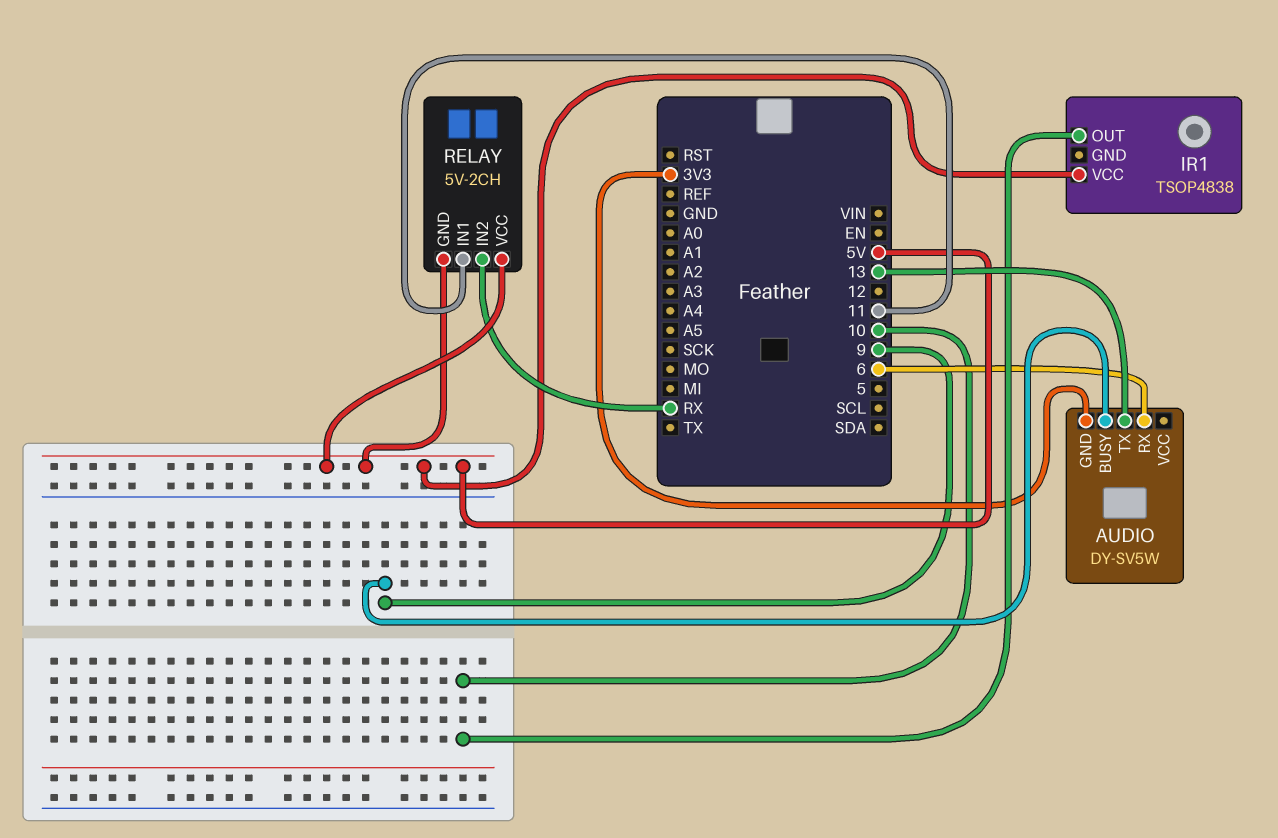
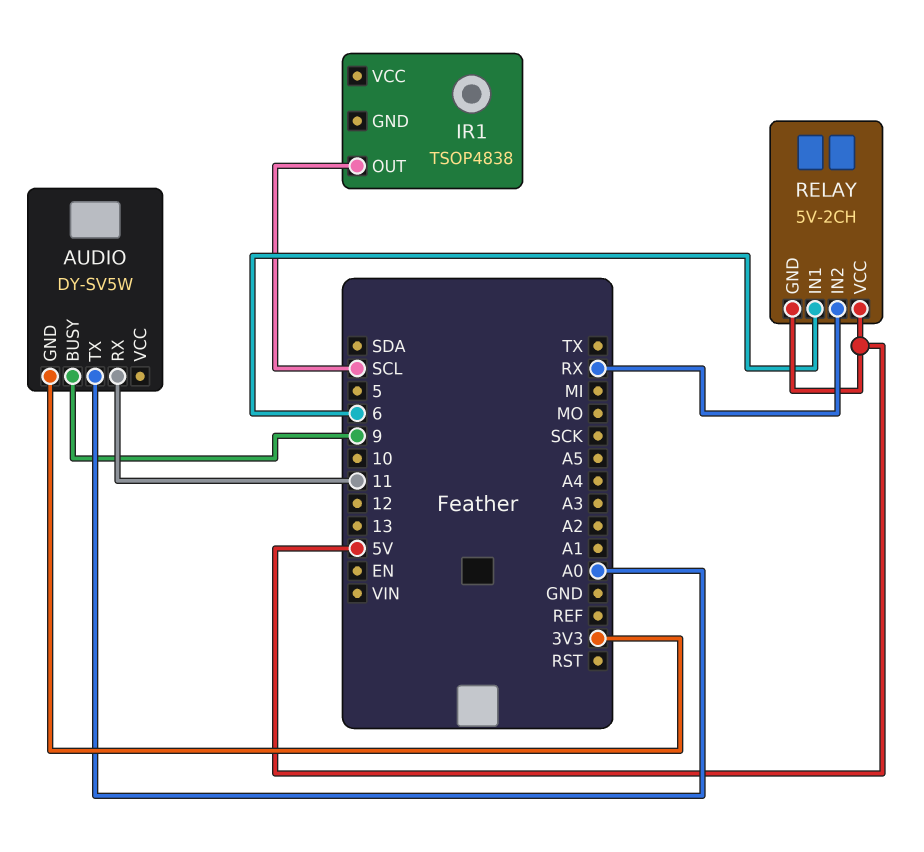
AUDIO pin RX: 6 -> 11
AUDIO pin TX: 13 -> A0
IR1 pin OUT: 10 -> SCL
IR1 pin VCC: 5V -> none
RELAY pin IN1: 11 -> 6

